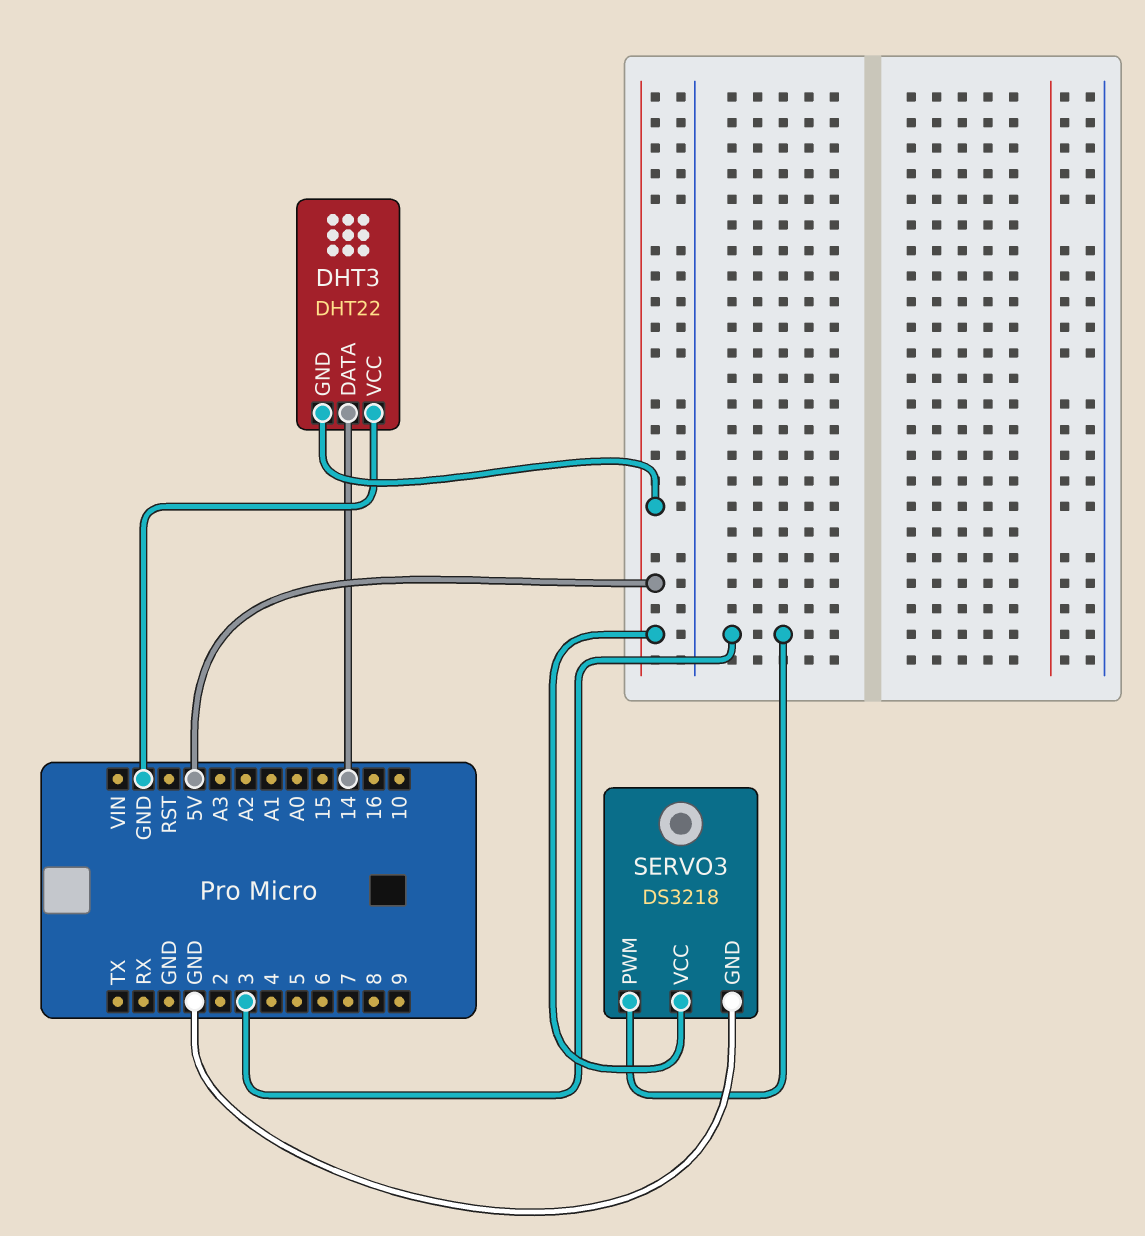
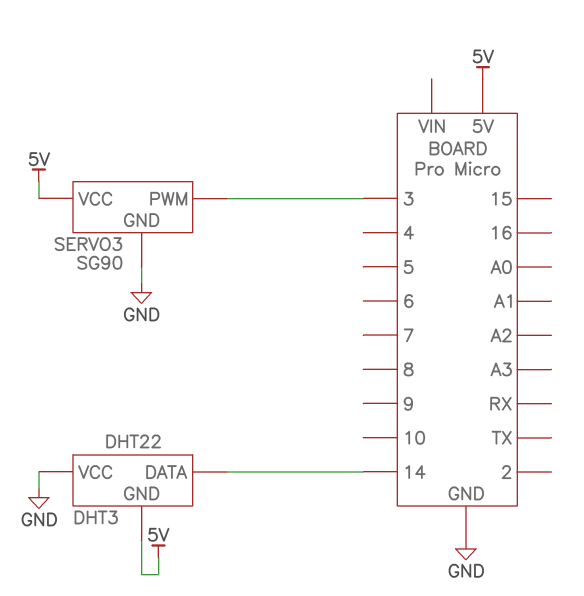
SERVO3: DS3218 -> SG90

